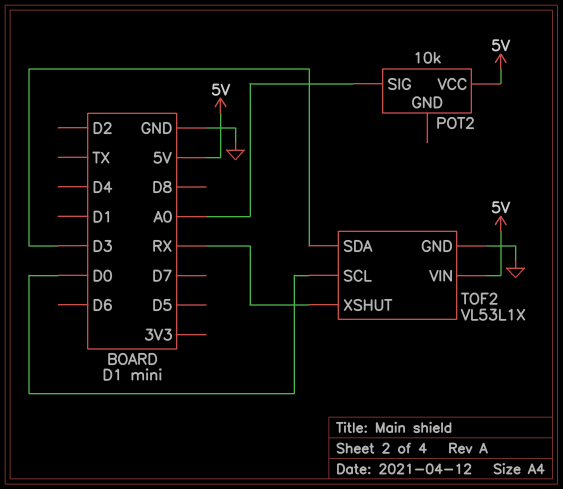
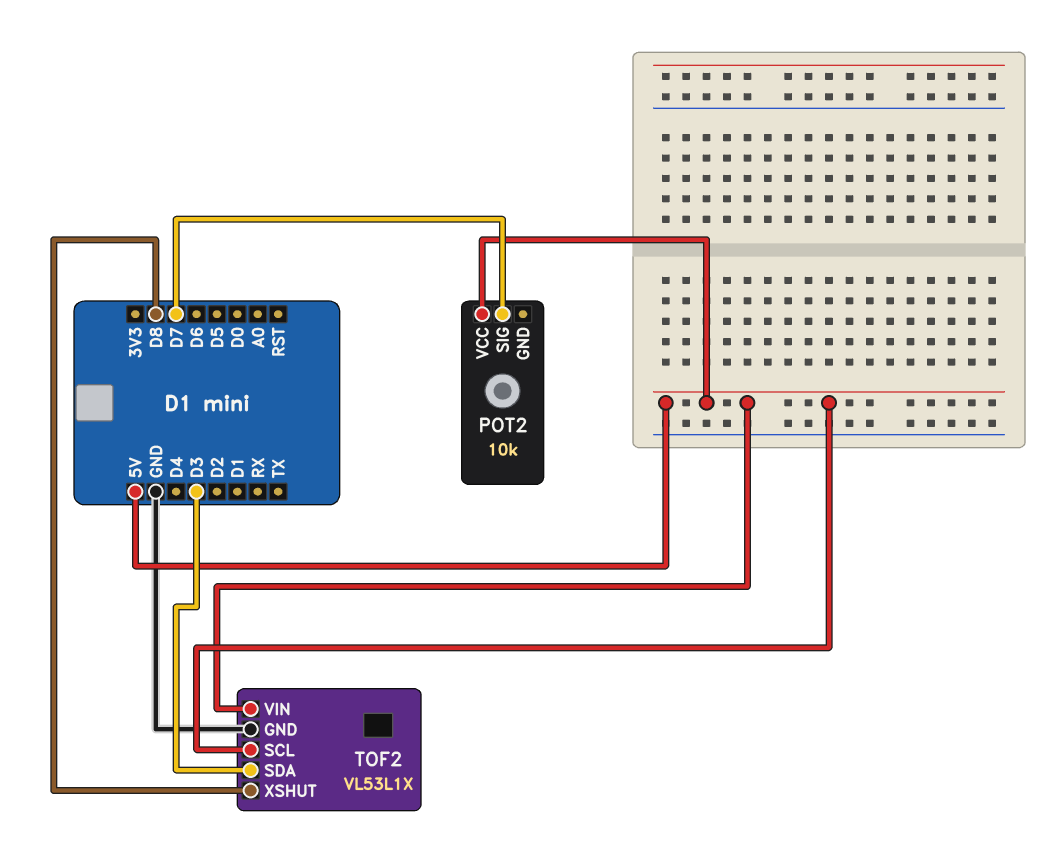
POT2 pin SIG: A0 -> D7
TOF2 pin SCL: D0 -> 5V
TOF2 pin XSHUT: RX -> D8

